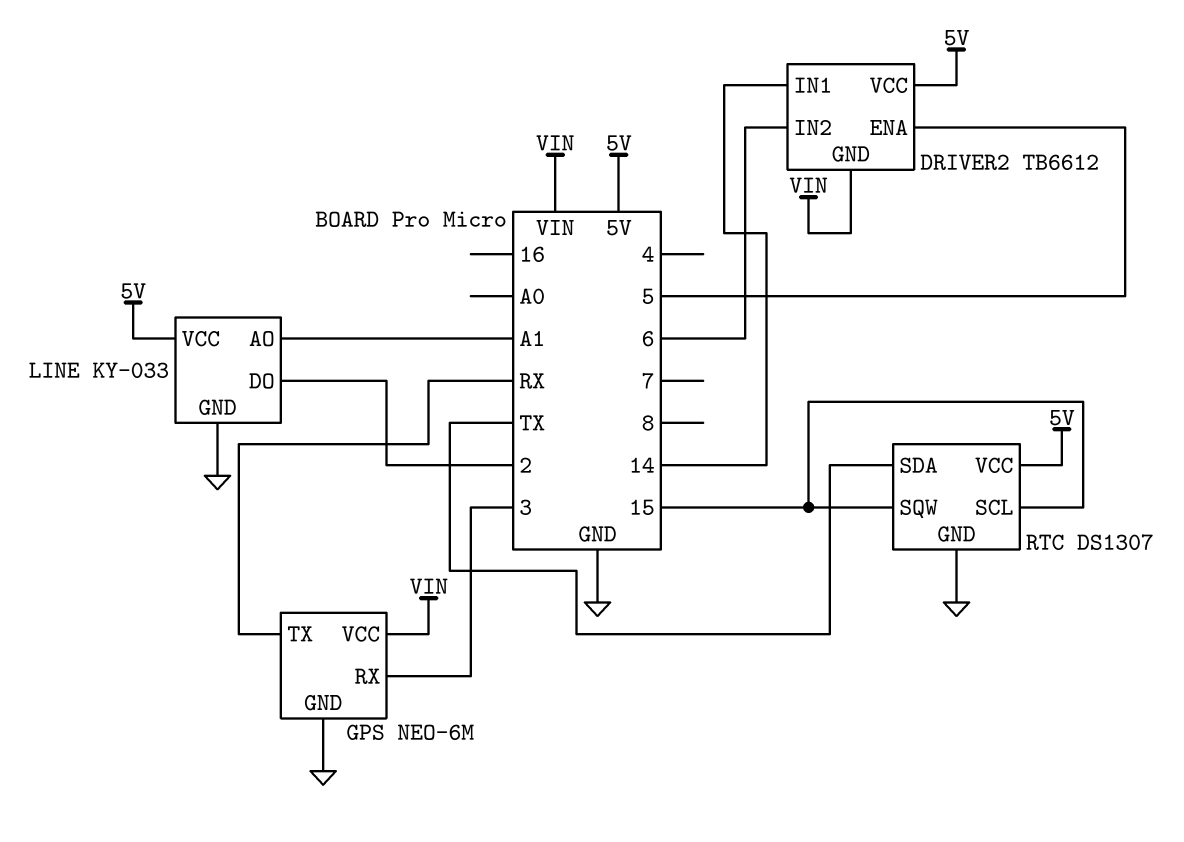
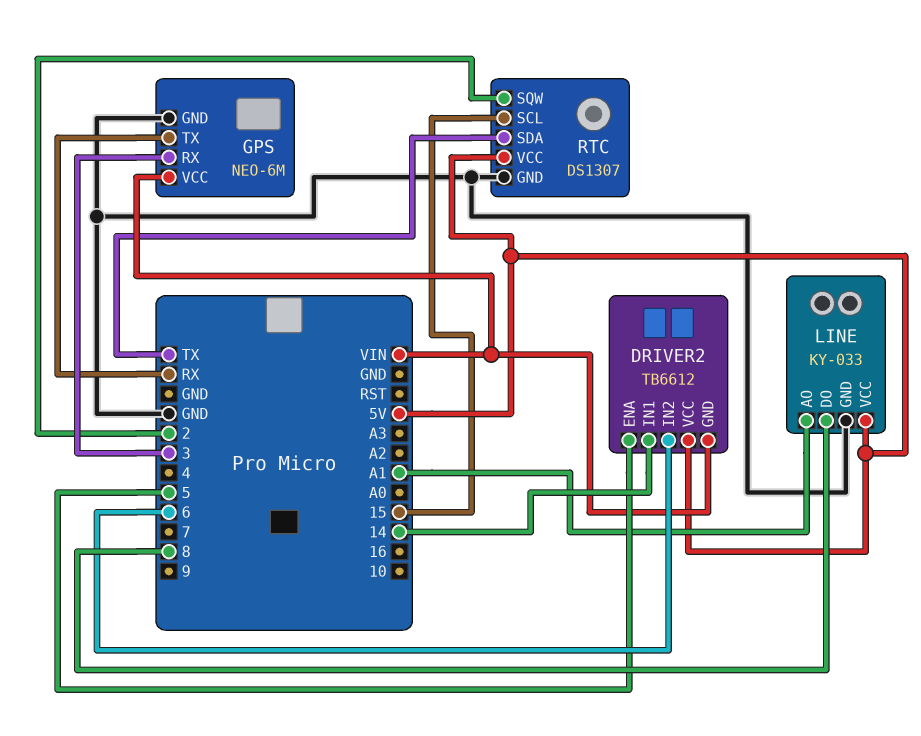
LINE pin DO: 2 -> 8
RTC pin SQW: 15 -> 2

